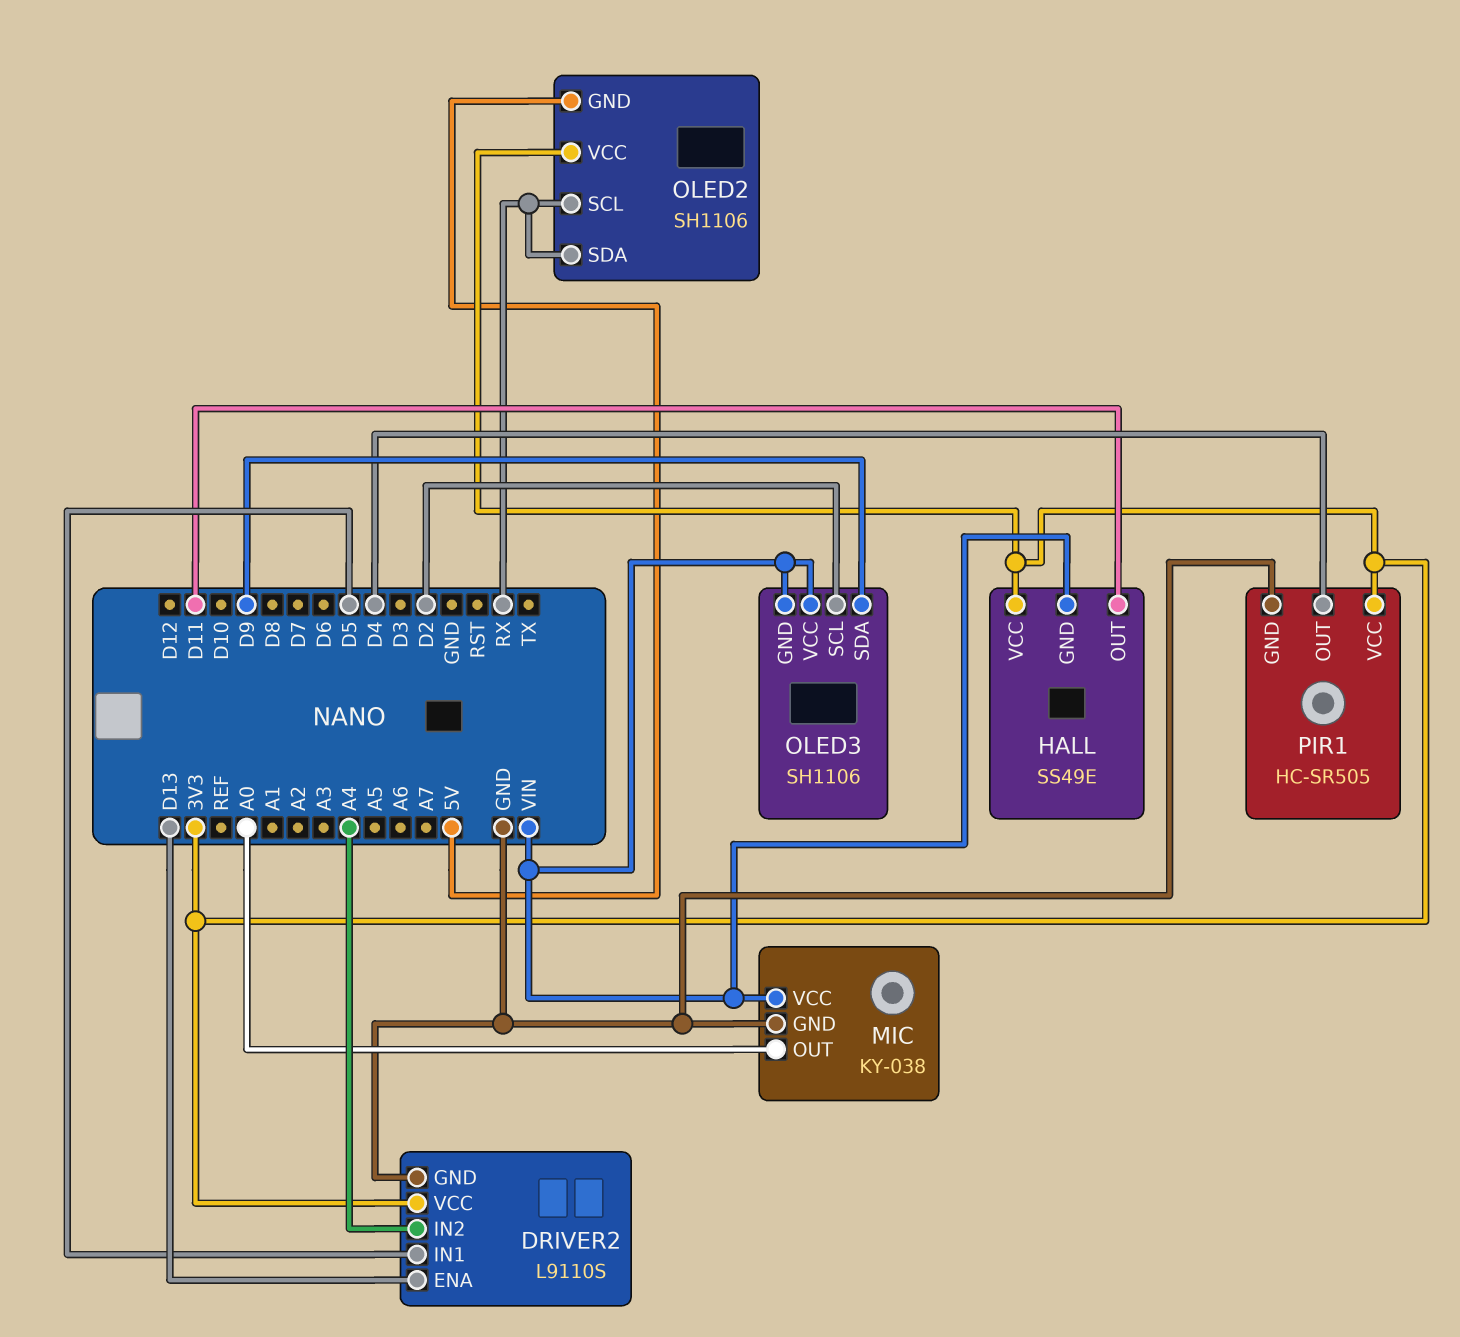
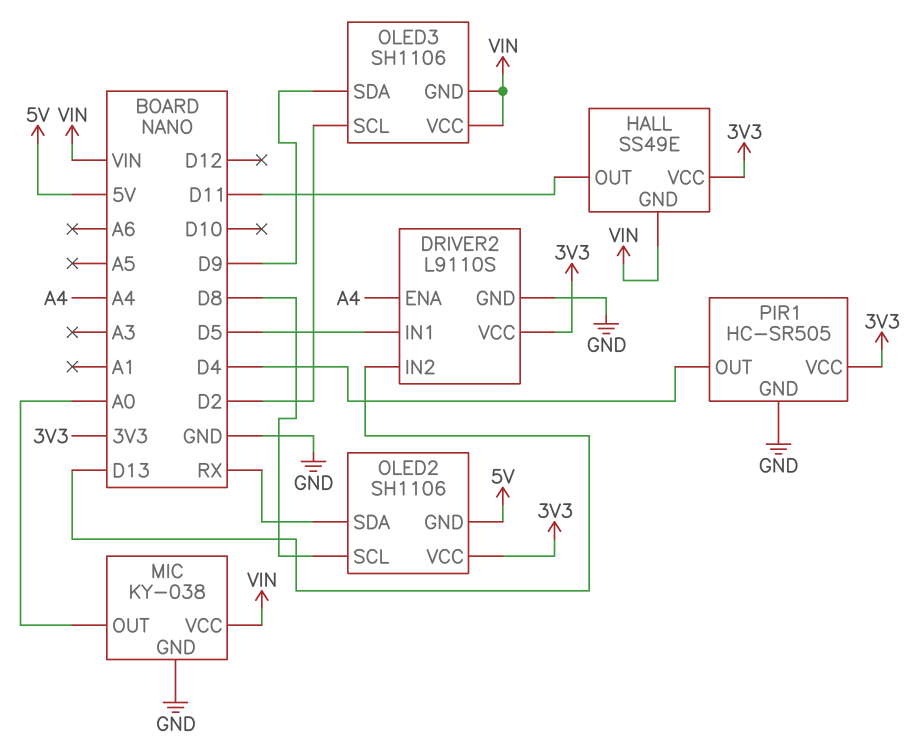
DRIVER2 pin ENA: D13 -> A4
DRIVER2 pin IN2: A4 -> D13
OLED2 pin SCL: RX -> D8

